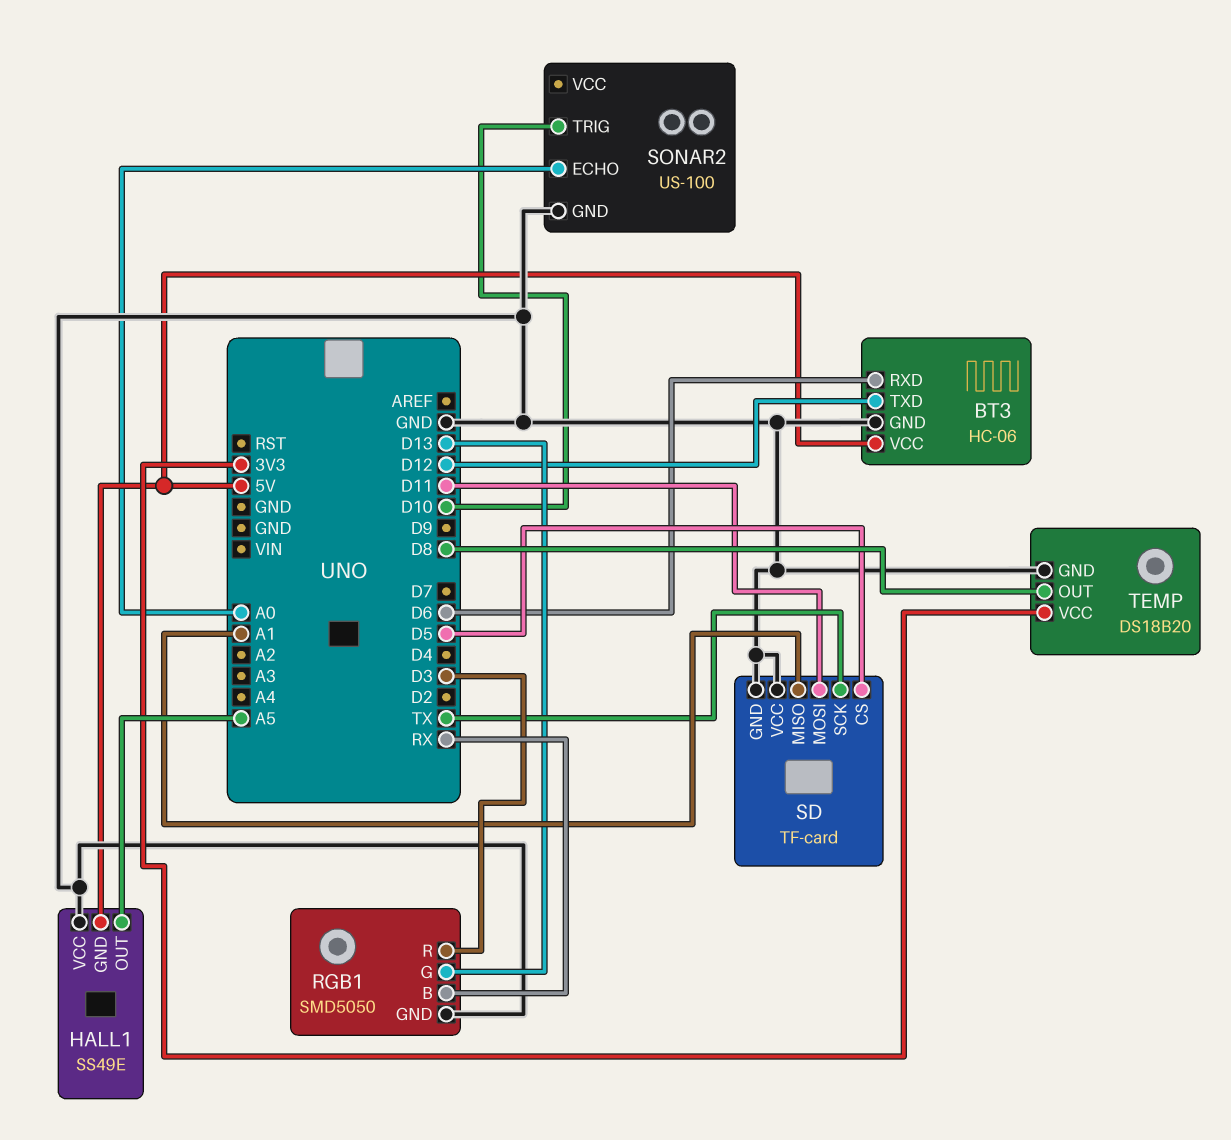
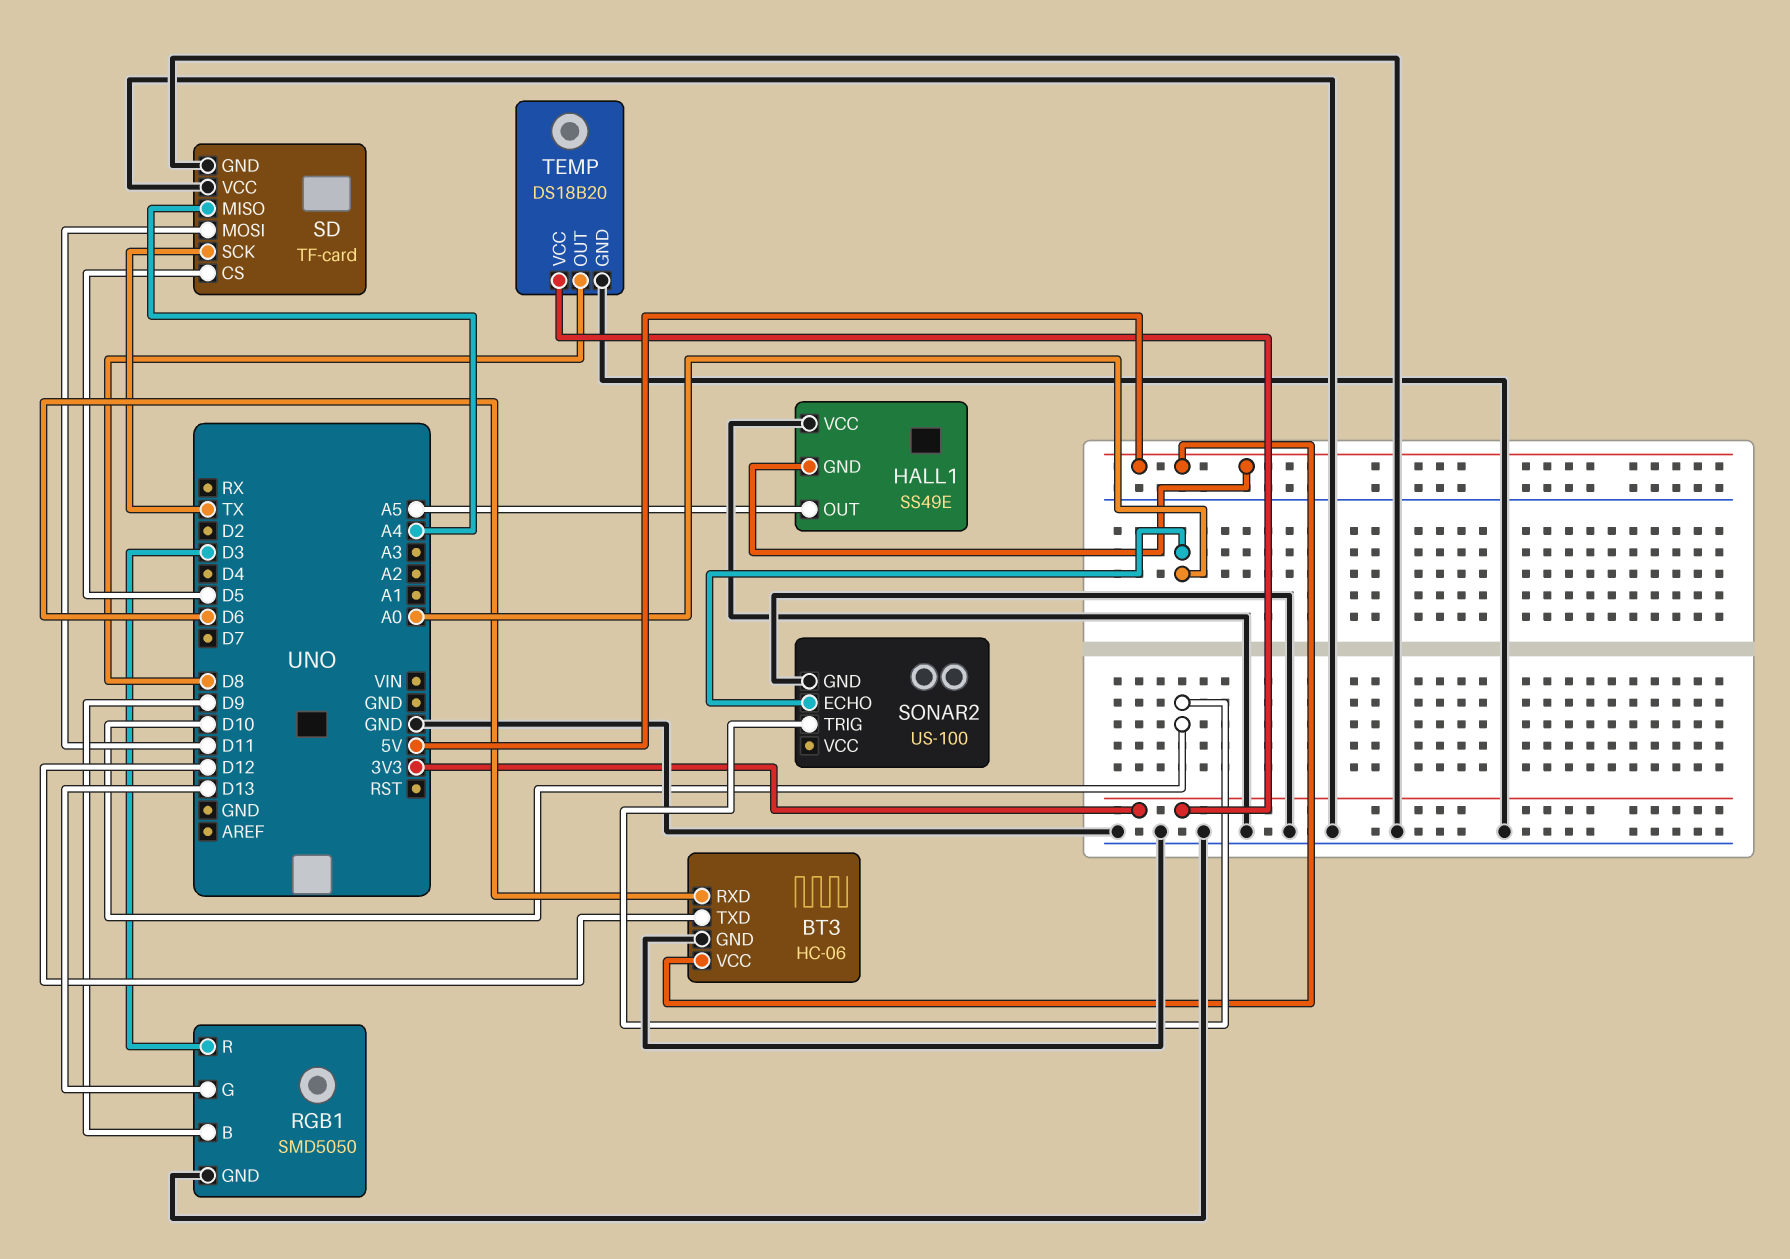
RGB1 pin B: RX -> D9
SD pin MISO: A1 -> A4

